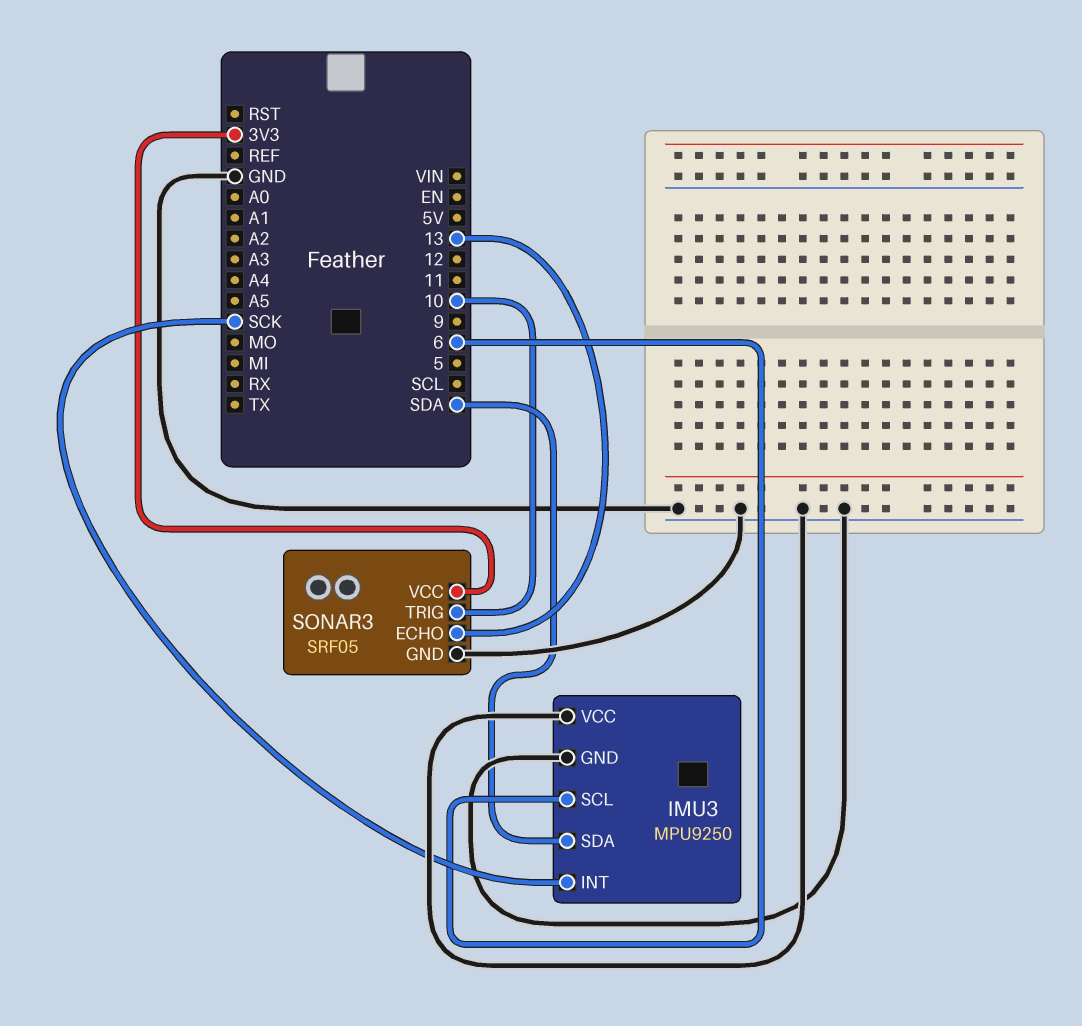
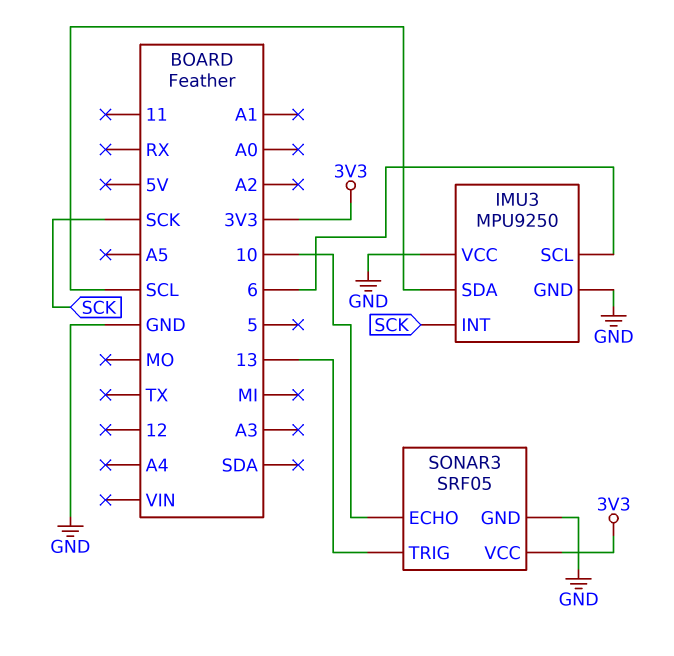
IMU3 pin SDA: SDA -> SCL
SONAR3 pin ECHO: 13 -> 10
SONAR3 pin TRIG: 10 -> 13

